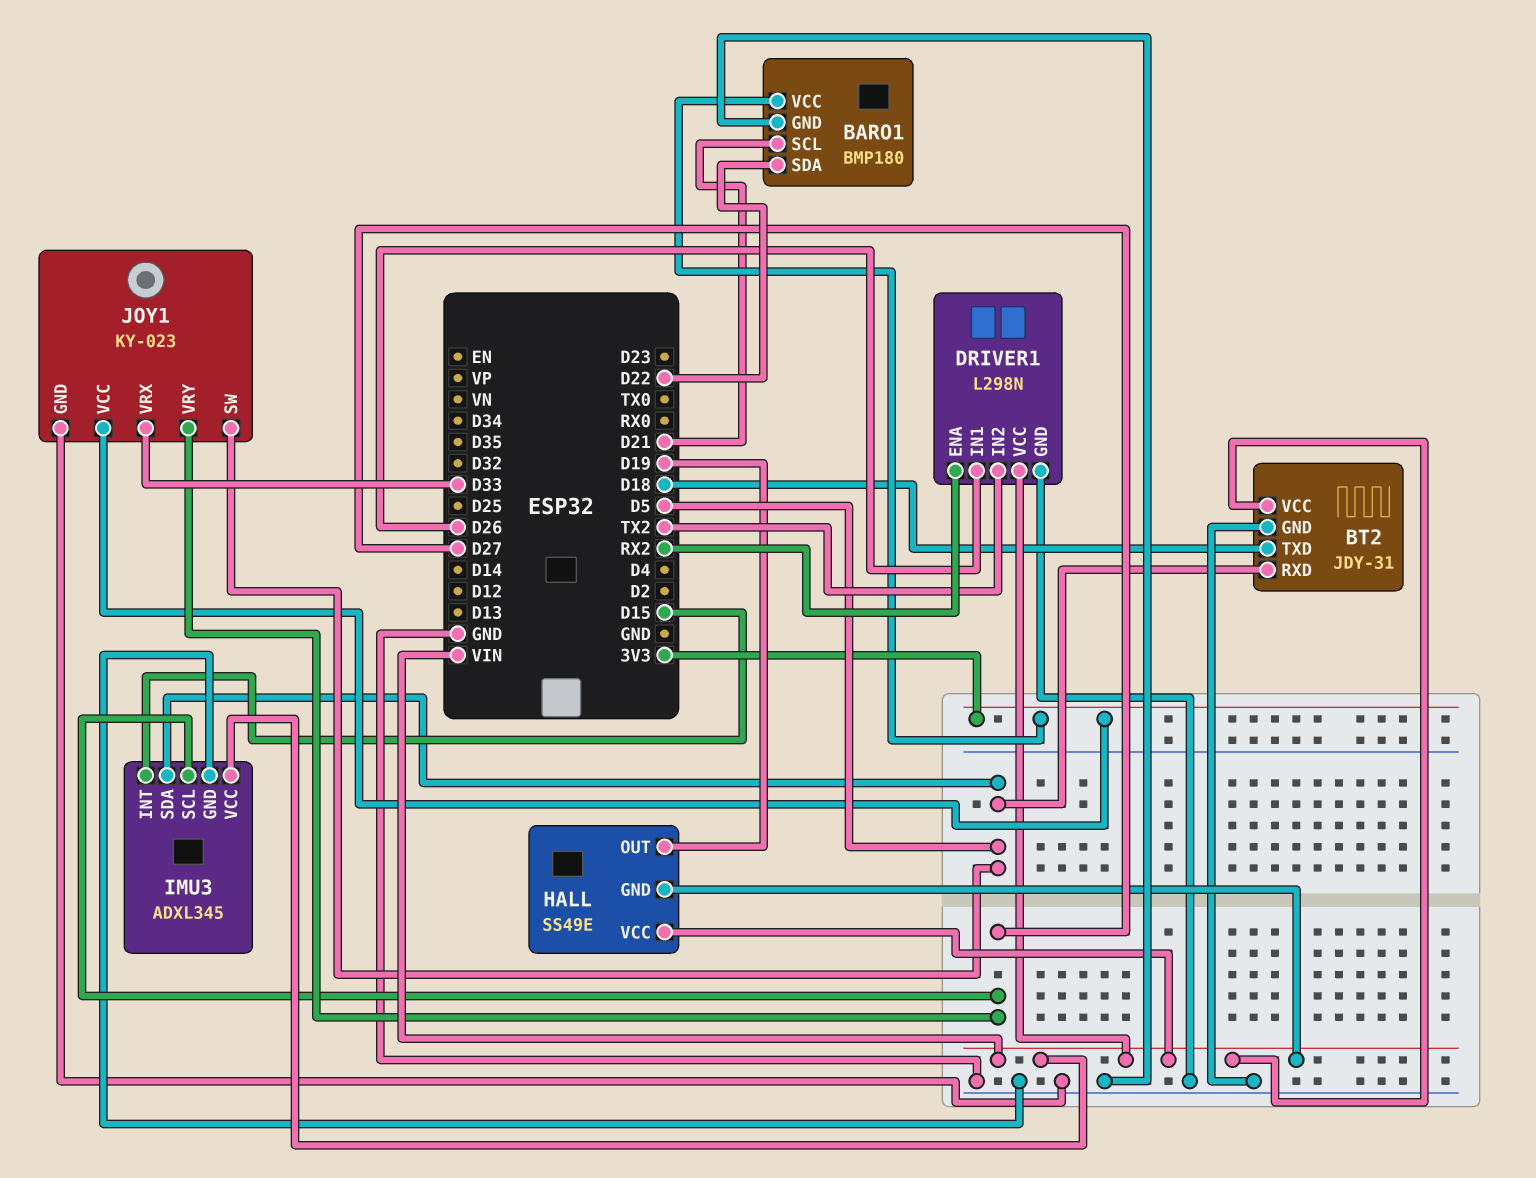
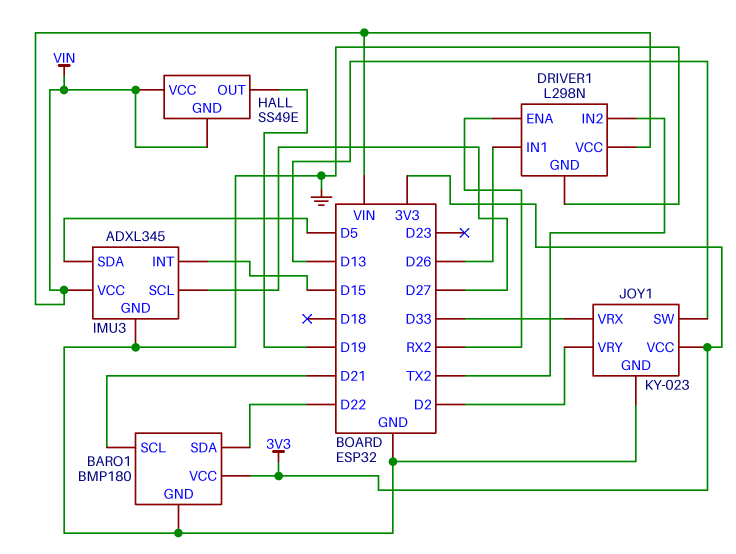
BT2: JDY-31 -> none
BT2 pin GND: GND -> none
BT2 pin RXD: D5 -> none
BT2 pin TXD: D18 -> none
BT2 pin VCC: VIN -> none
JOY1 pin SW: D5 -> D13
JOY1 pin VRY: D27 -> D2

